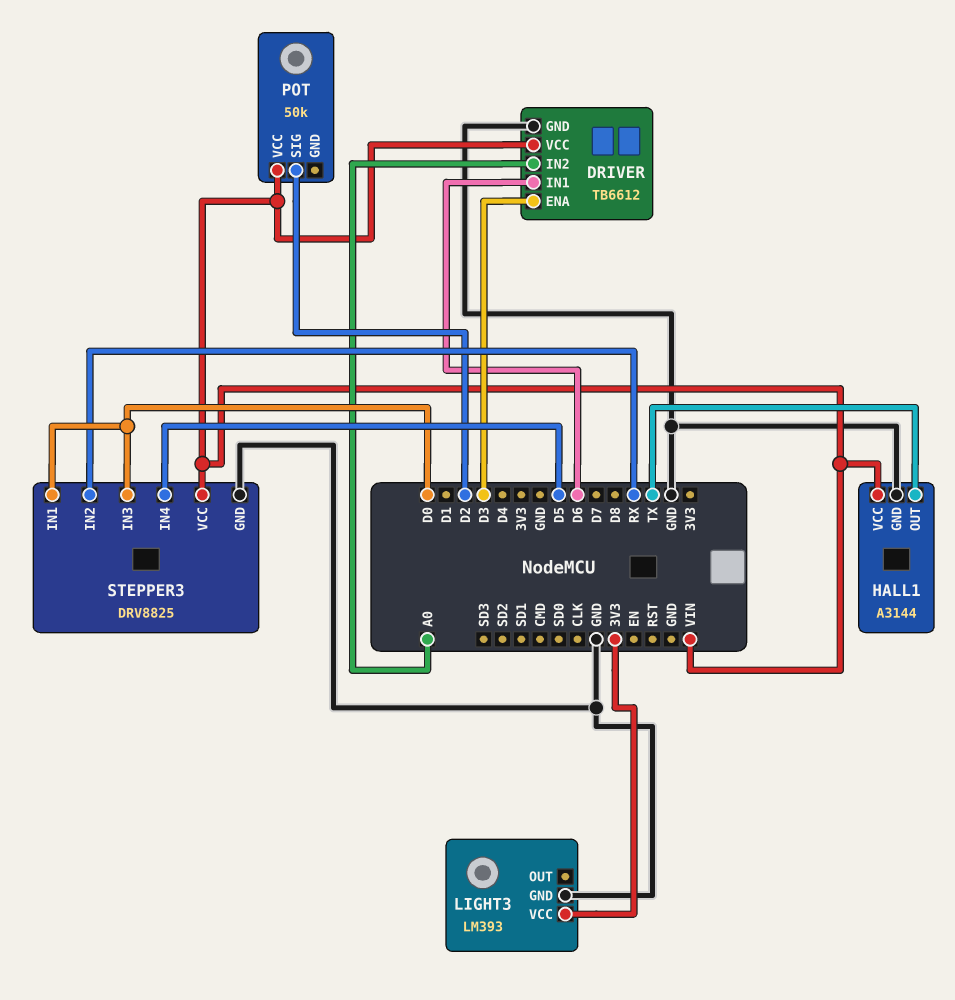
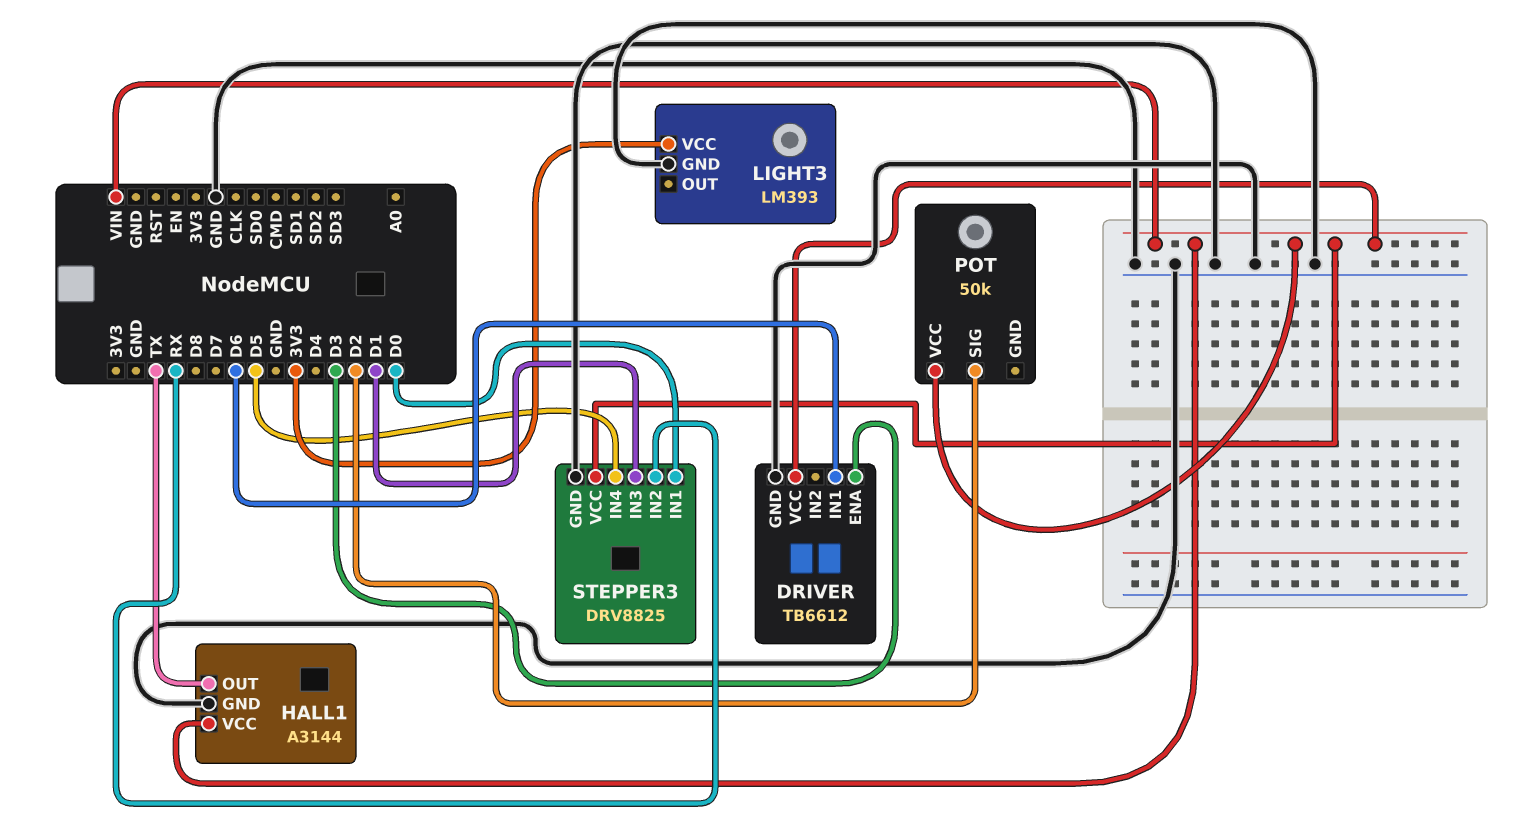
DRIVER pin IN2: A0 -> none
STEPPER3 pin IN3: D0 -> D1

